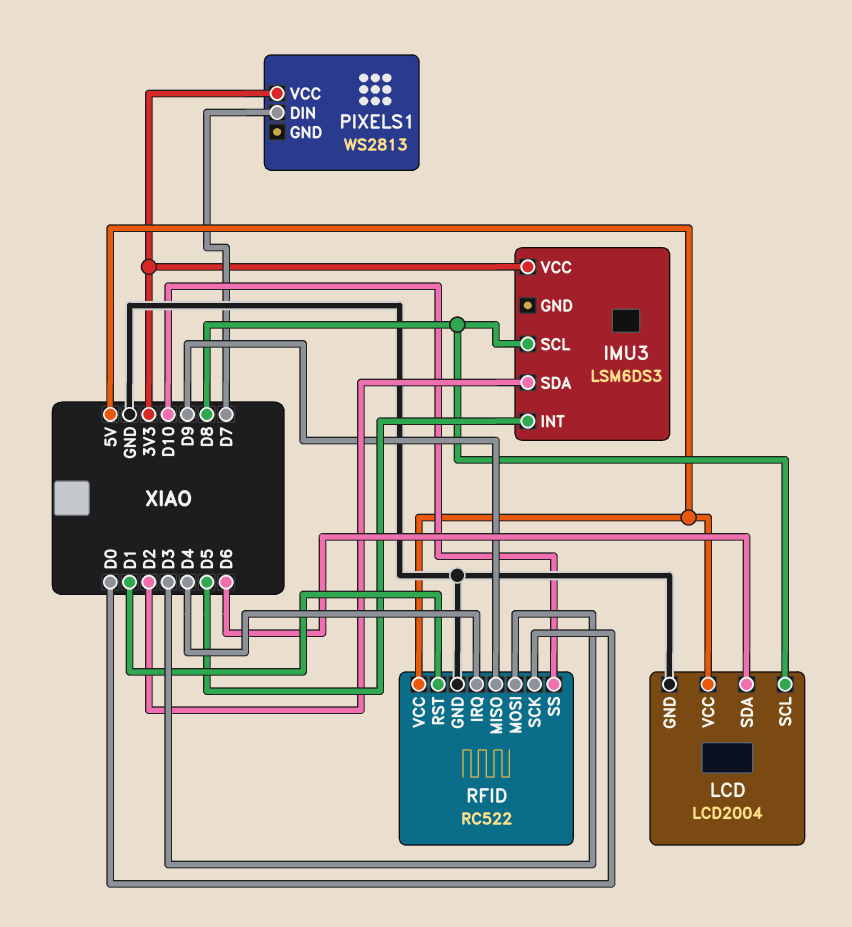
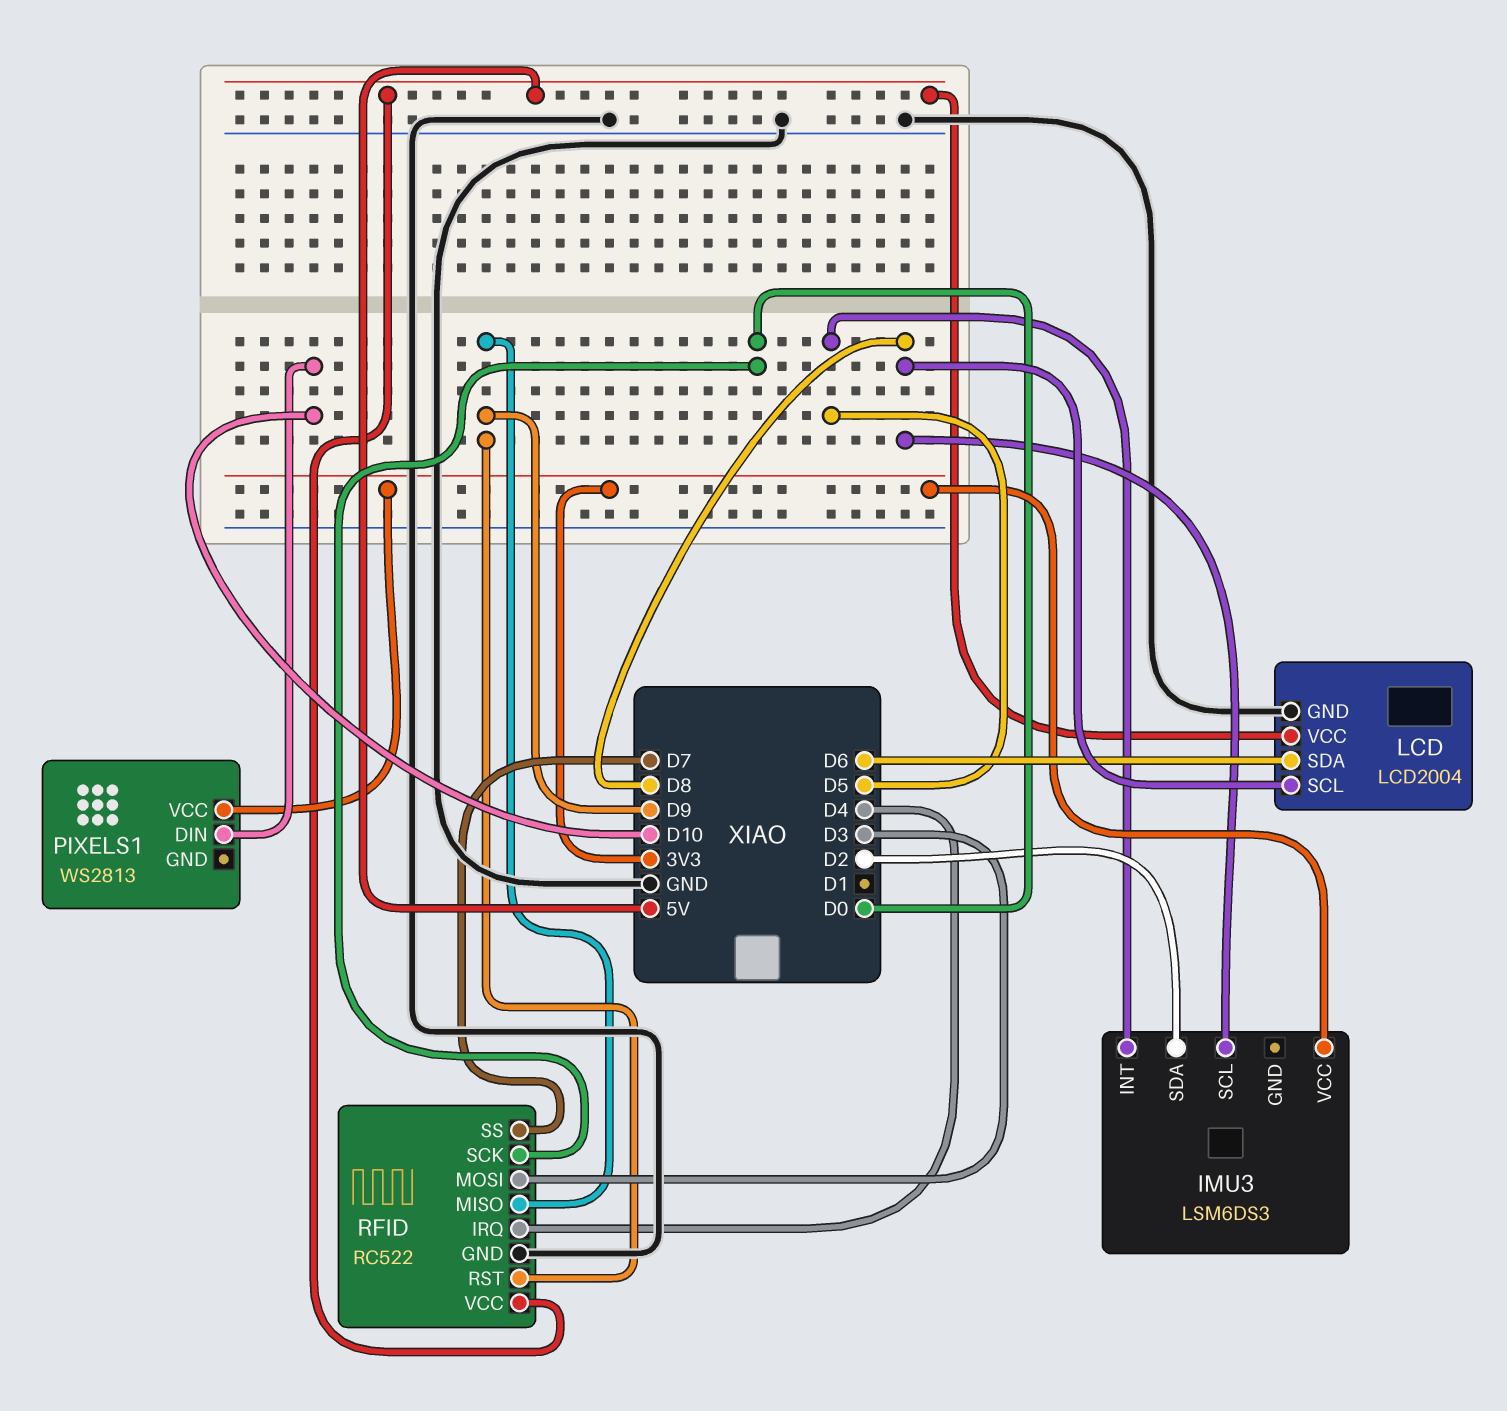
PIXELS1 pin DIN: D7 -> D10
RFID pin RST: D1 -> D9
RFID pin SS: D10 -> D7

